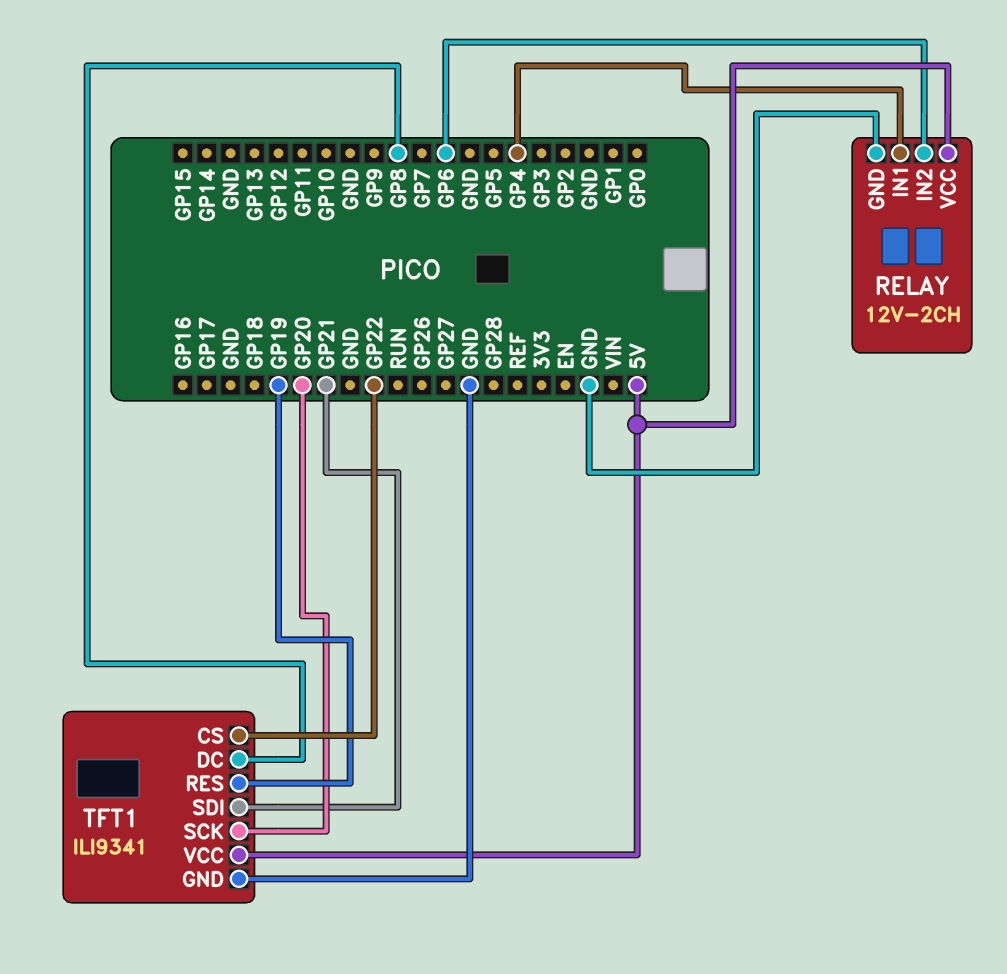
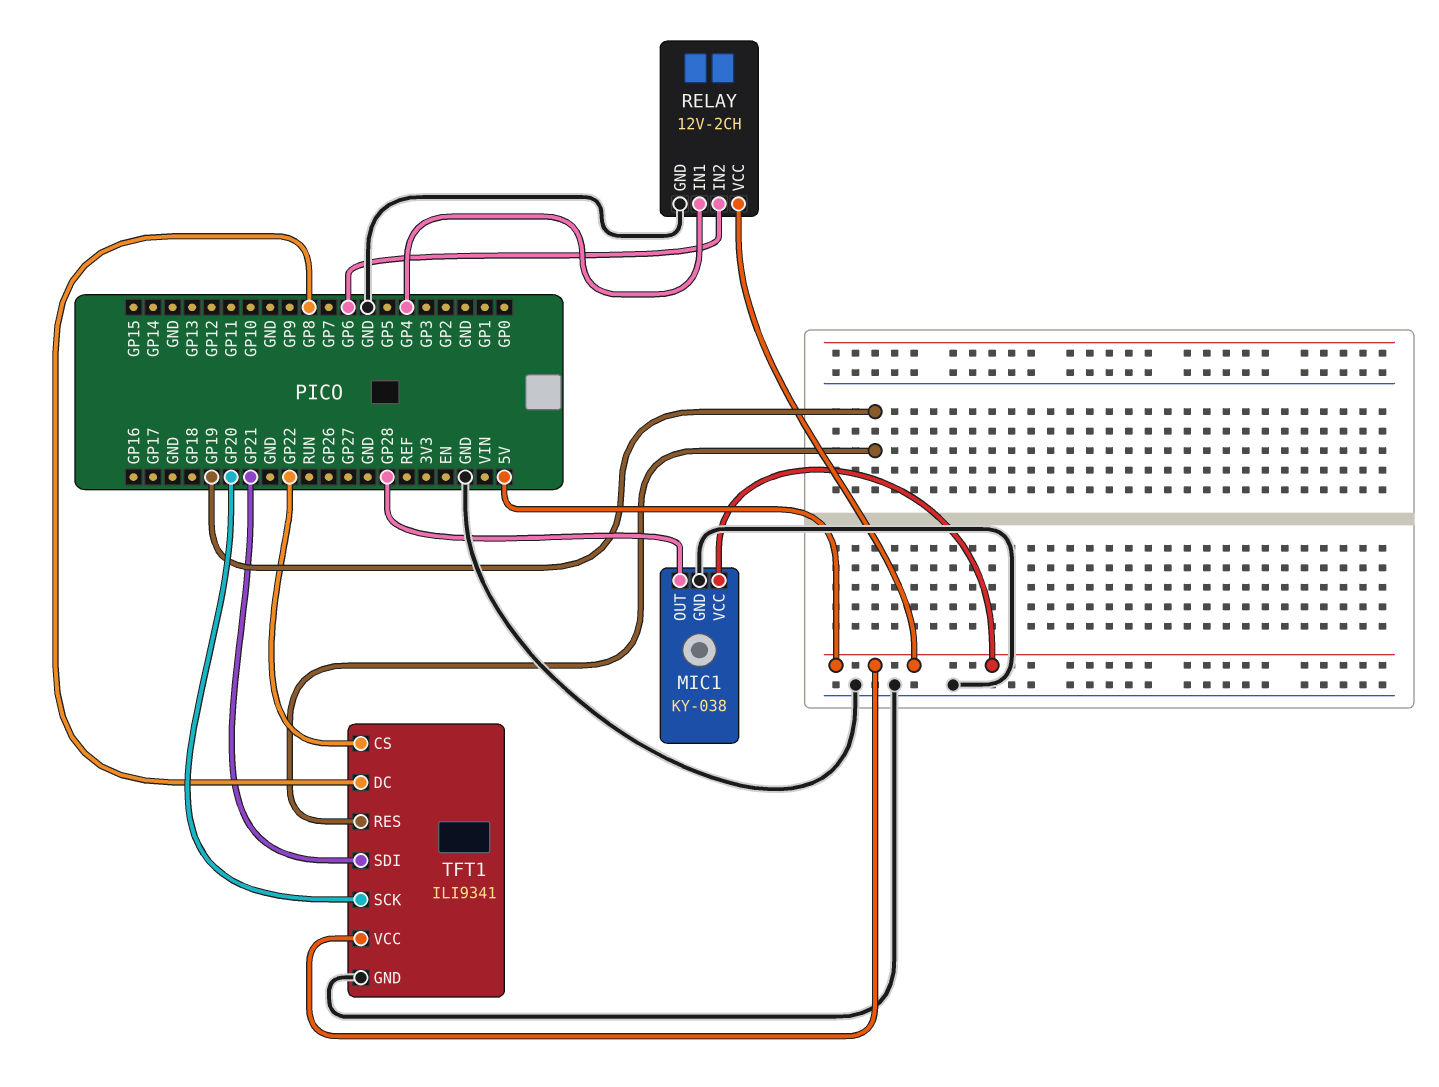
MIC1: none -> KY-038
MIC1 pin GND: none -> GND
MIC1 pin OUT: none -> GP28
MIC1 pin VCC: none -> 5V

